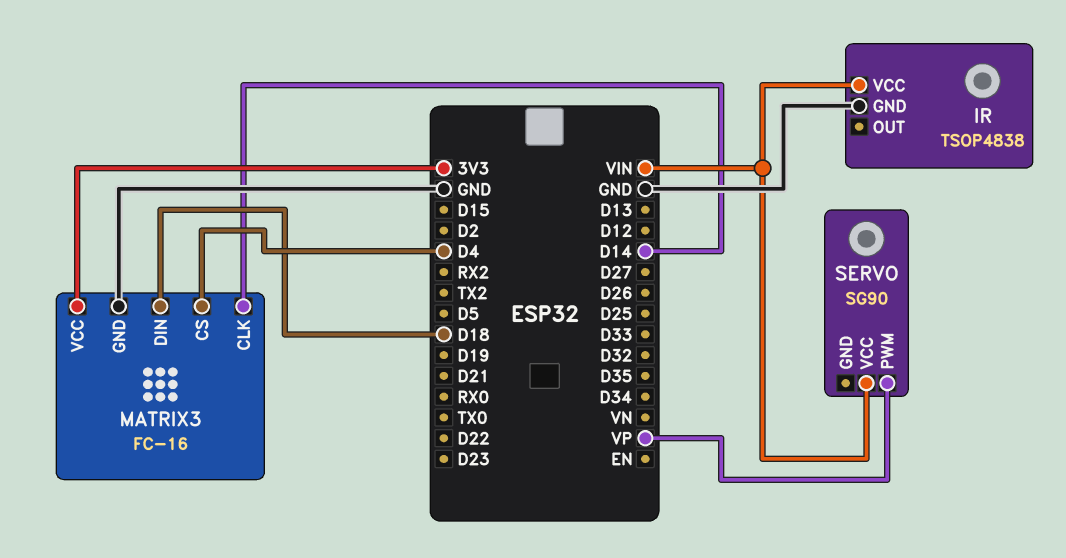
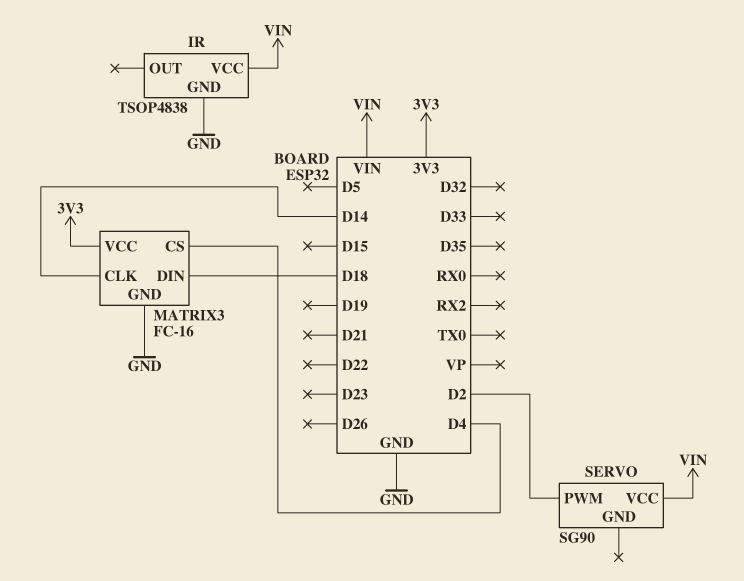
SERVO pin PWM: VP -> D2

